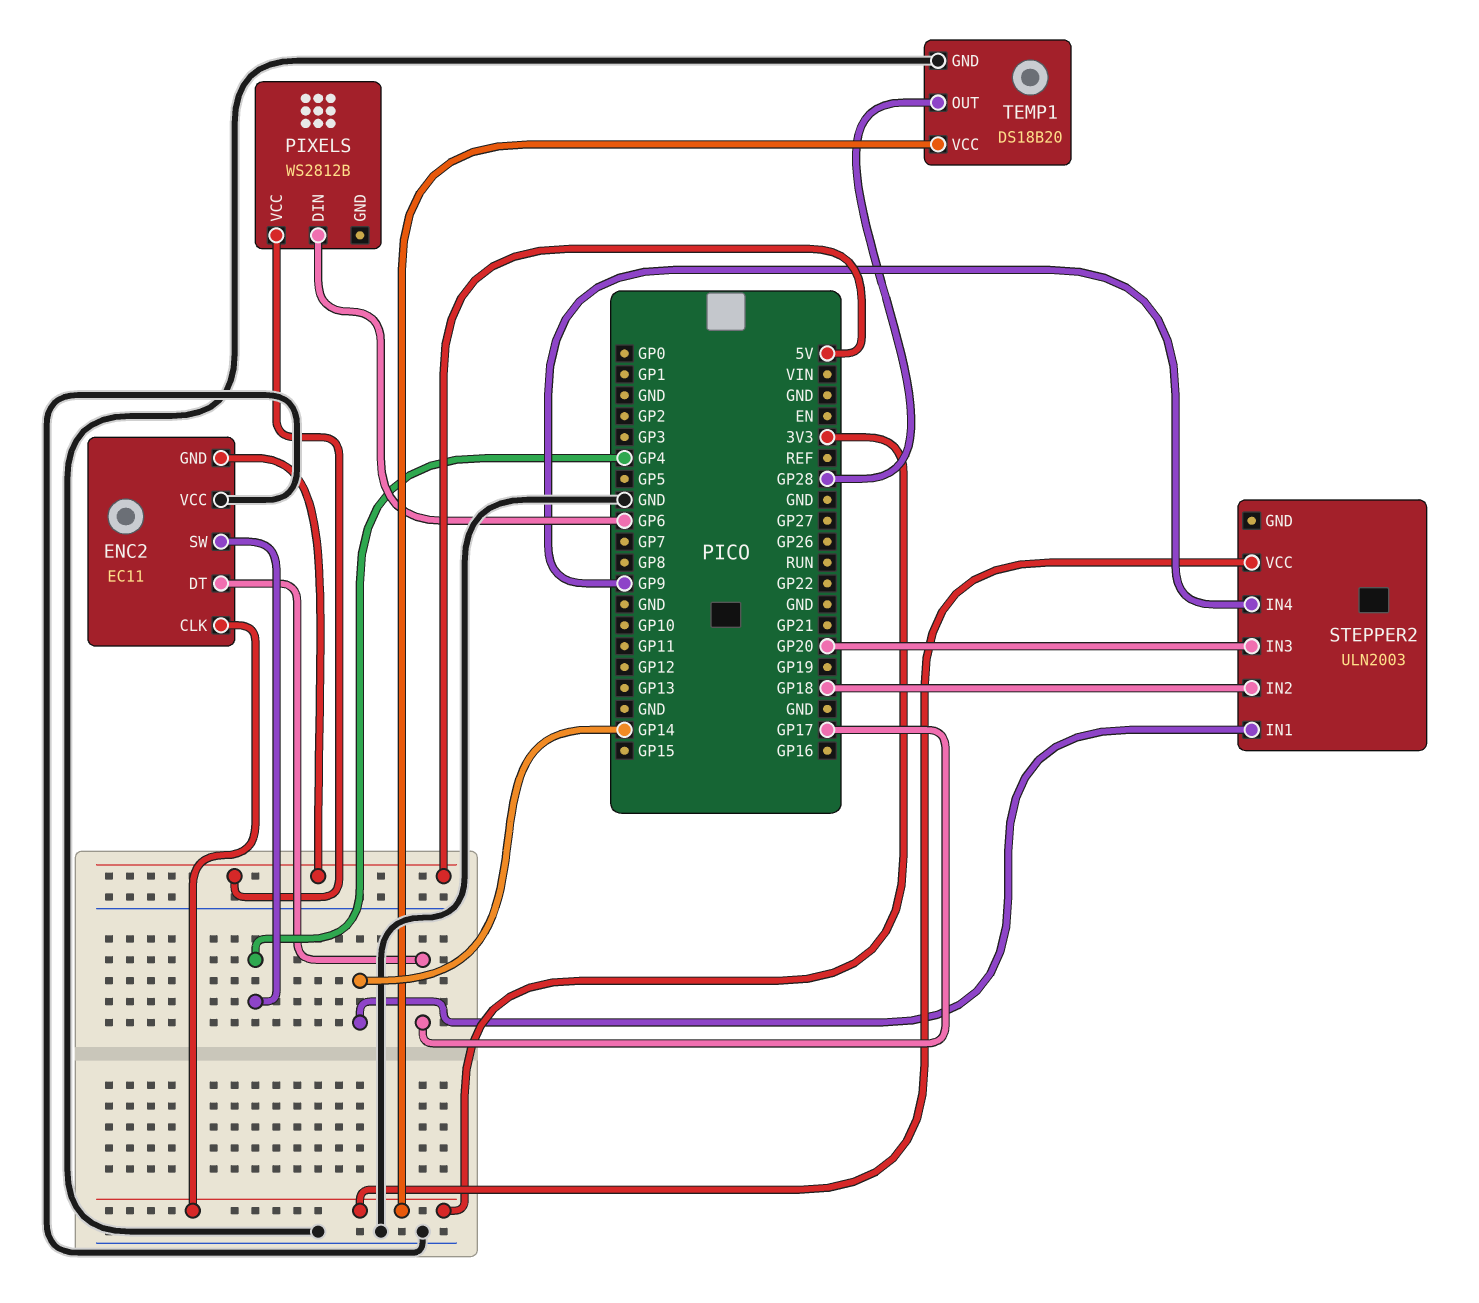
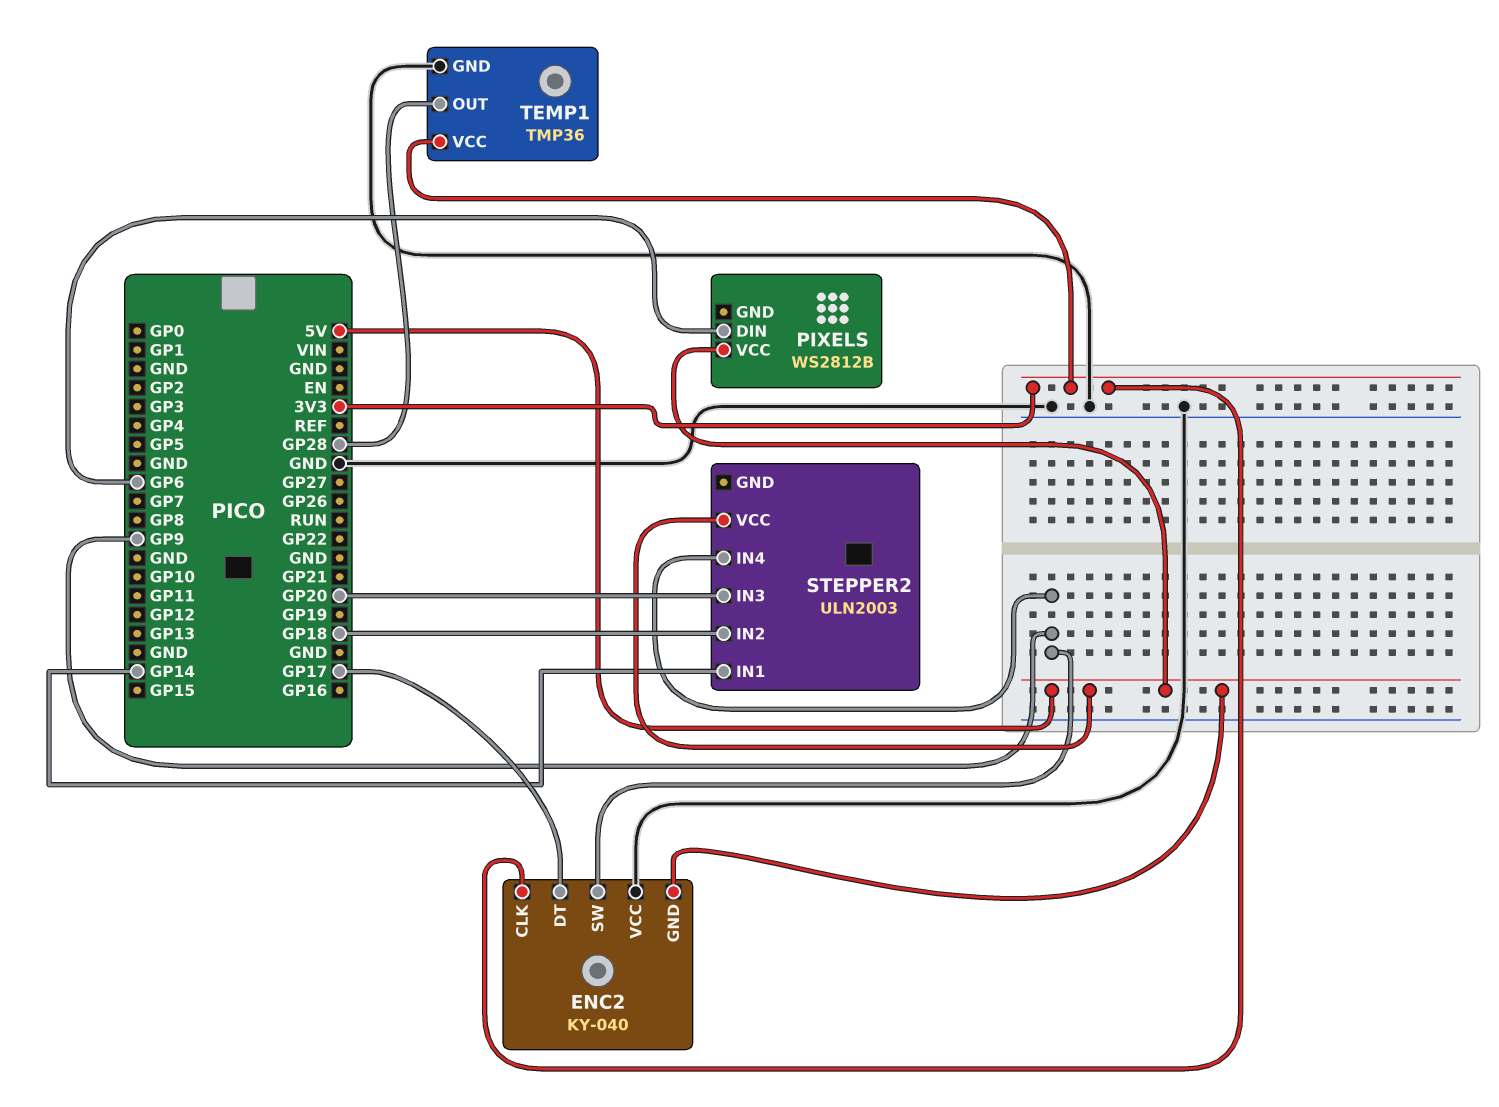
ENC2: EC11 -> KY-040
ENC2 pin SW: GP4 -> GP9
STEPPER2 pin VCC: 3V3 -> 5V
TEMP1: DS18B20 -> TMP36

